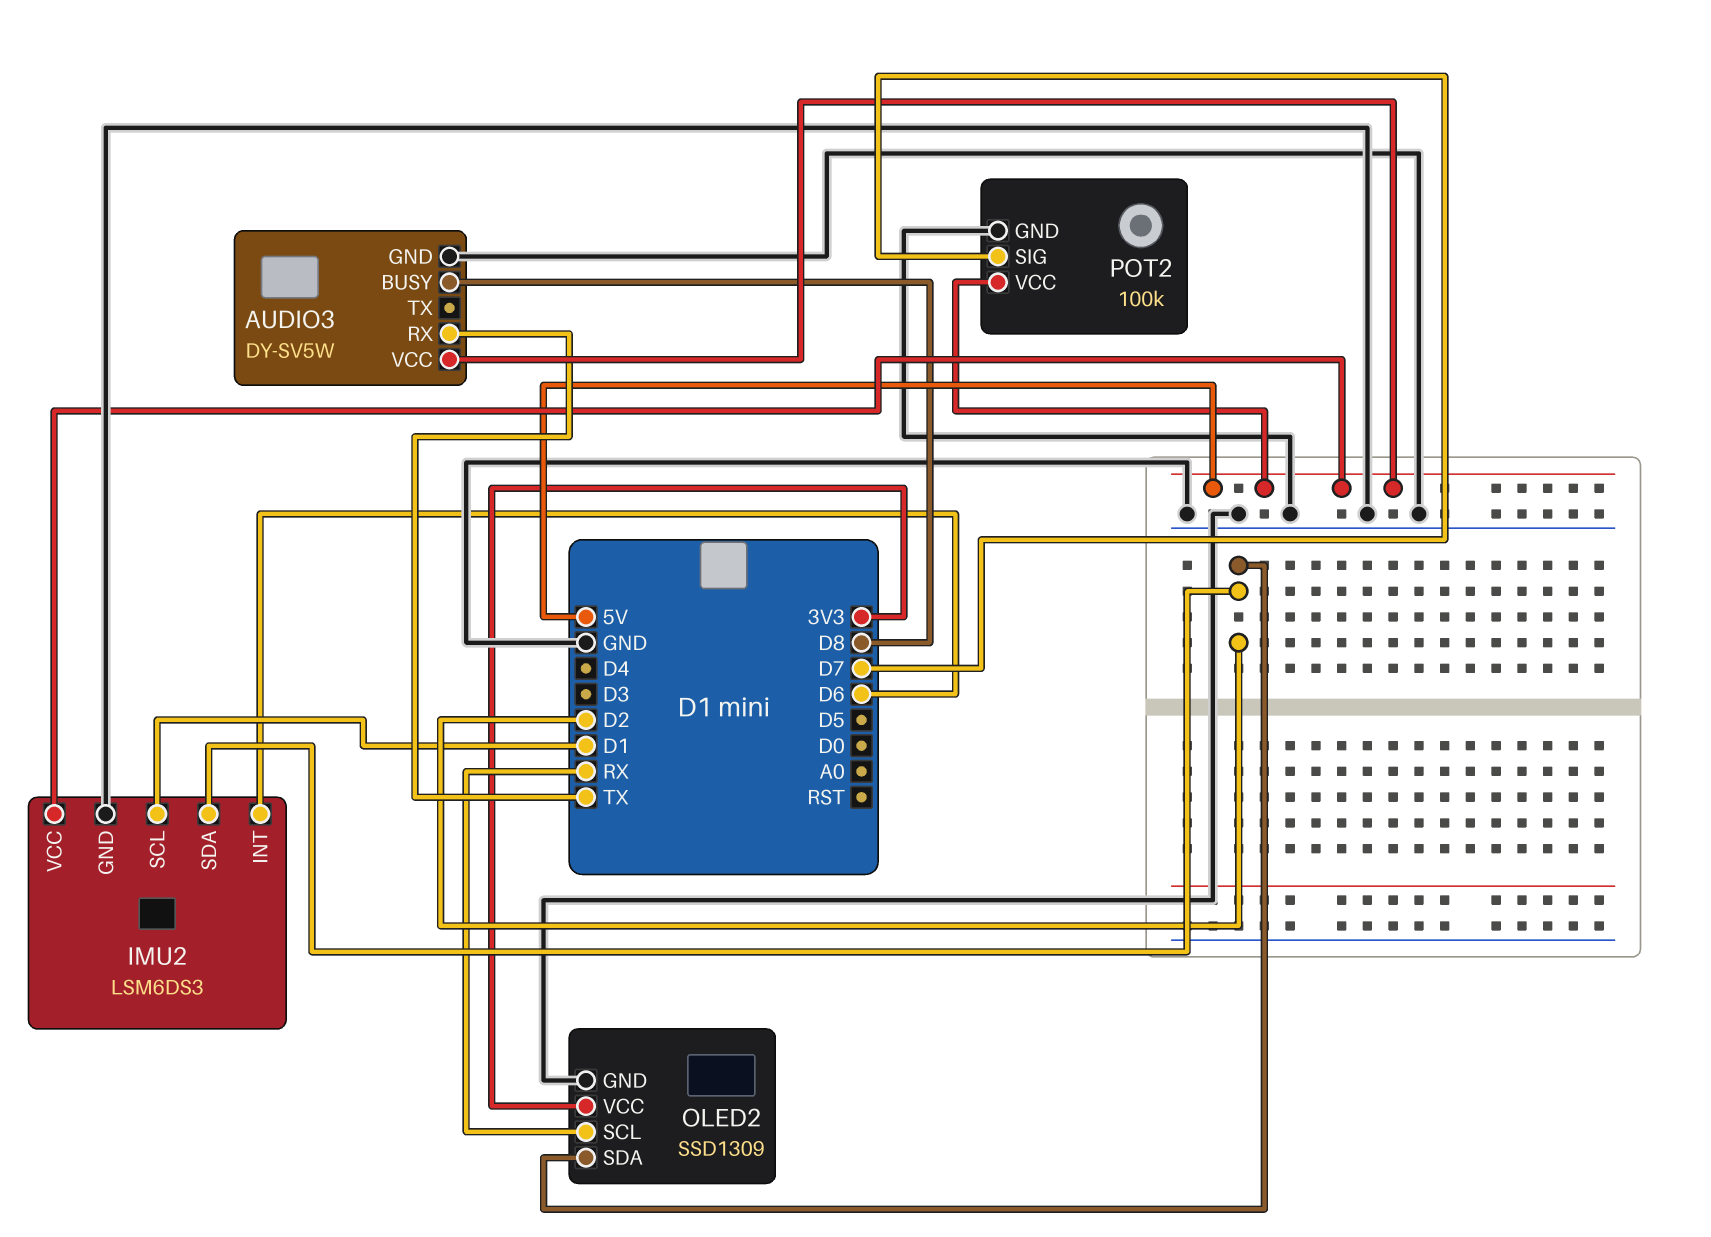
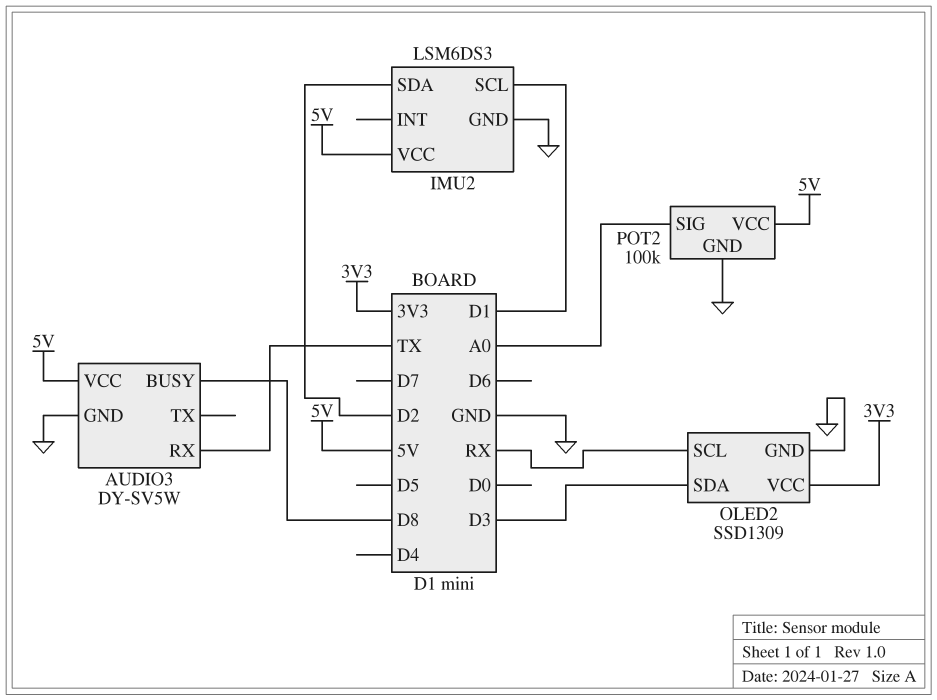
IMU2 pin INT: D6 -> none
OLED2 pin SDA: D2 -> D3
POT2 pin SIG: D7 -> A0

